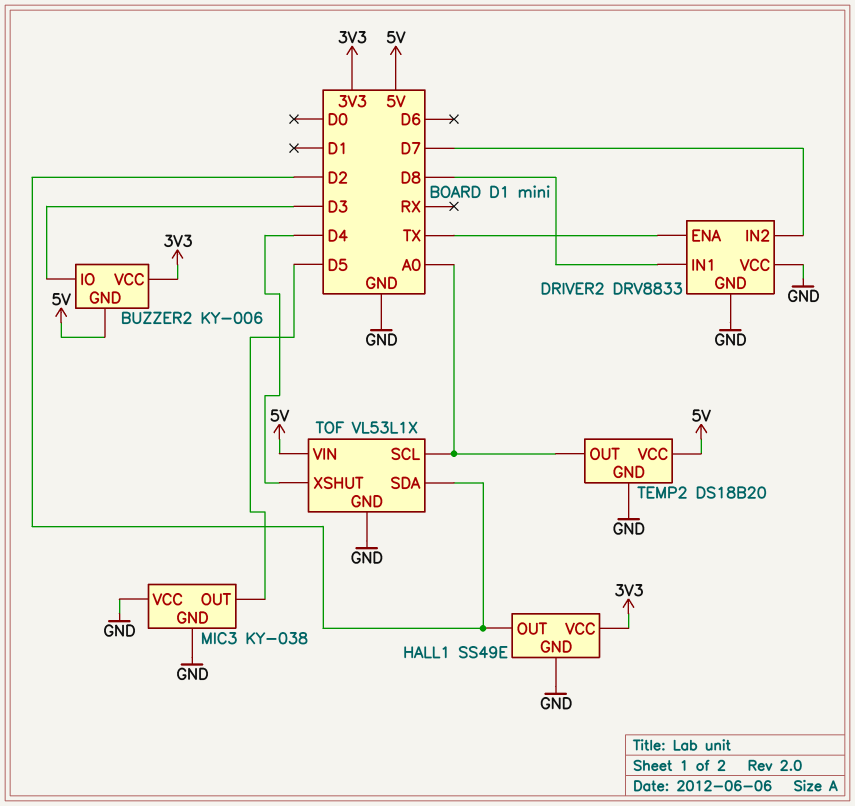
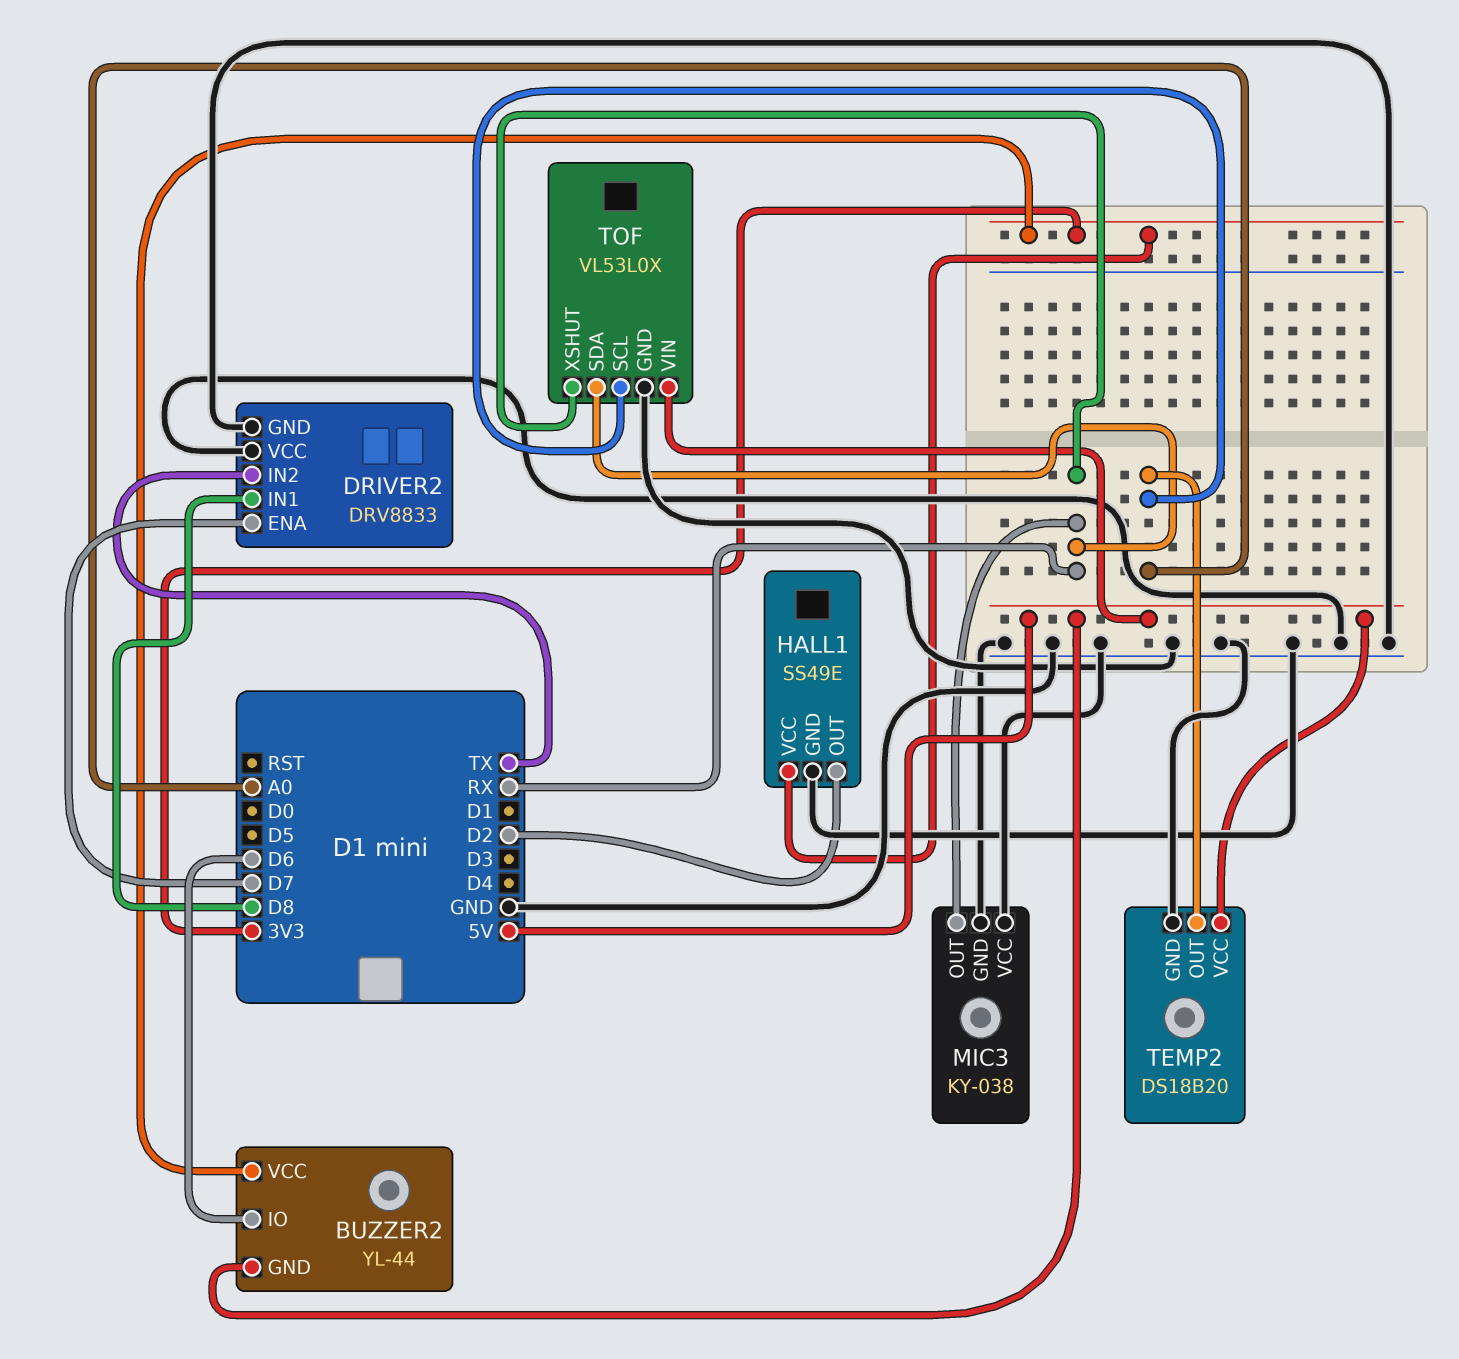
BUZZER2: KY-006 -> YL-44
BUZZER2 pin IO: D3 -> D6
DRIVER2 pin ENA: TX -> D7
DRIVER2 pin IN2: D7 -> TX
MIC3 pin OUT: D5 -> RX
TOF: VL53L1X -> VL53L0X
TOF pin SDA: D2 -> RX
TOF pin XSHUT: D4 -> RX

